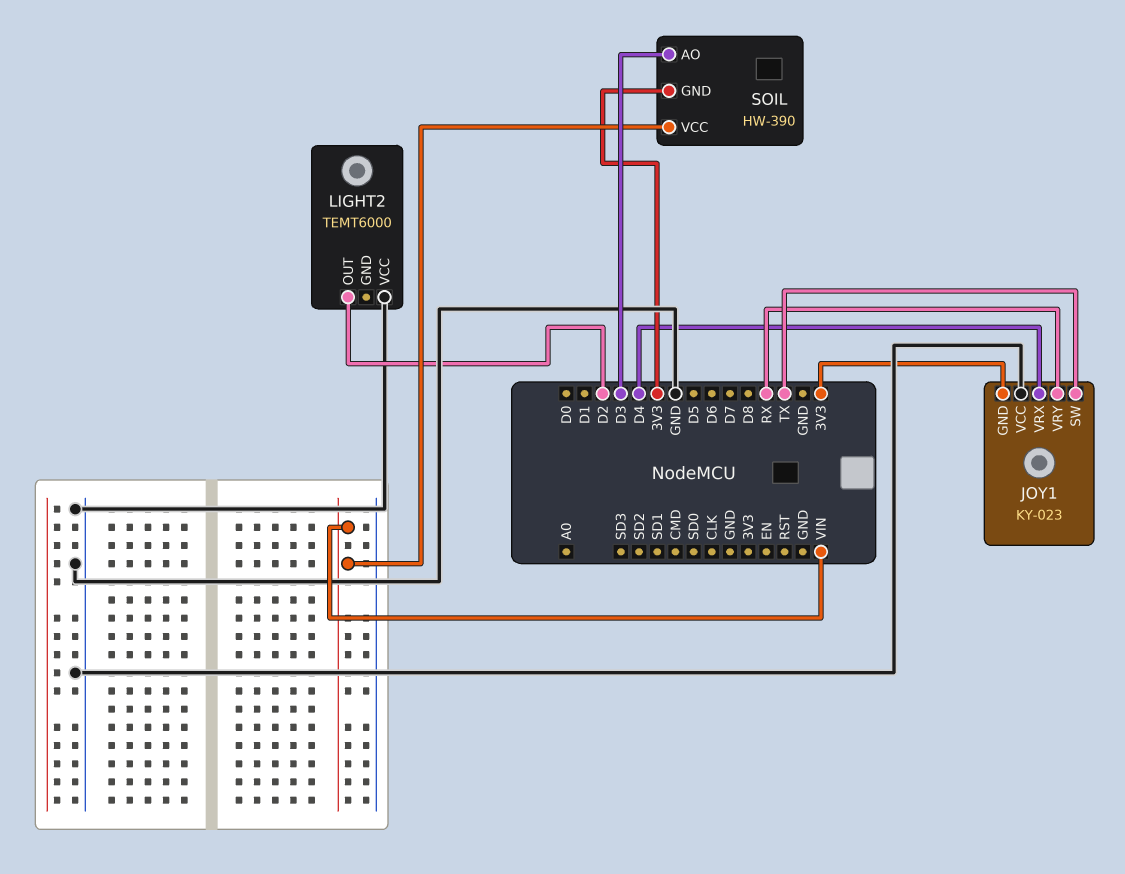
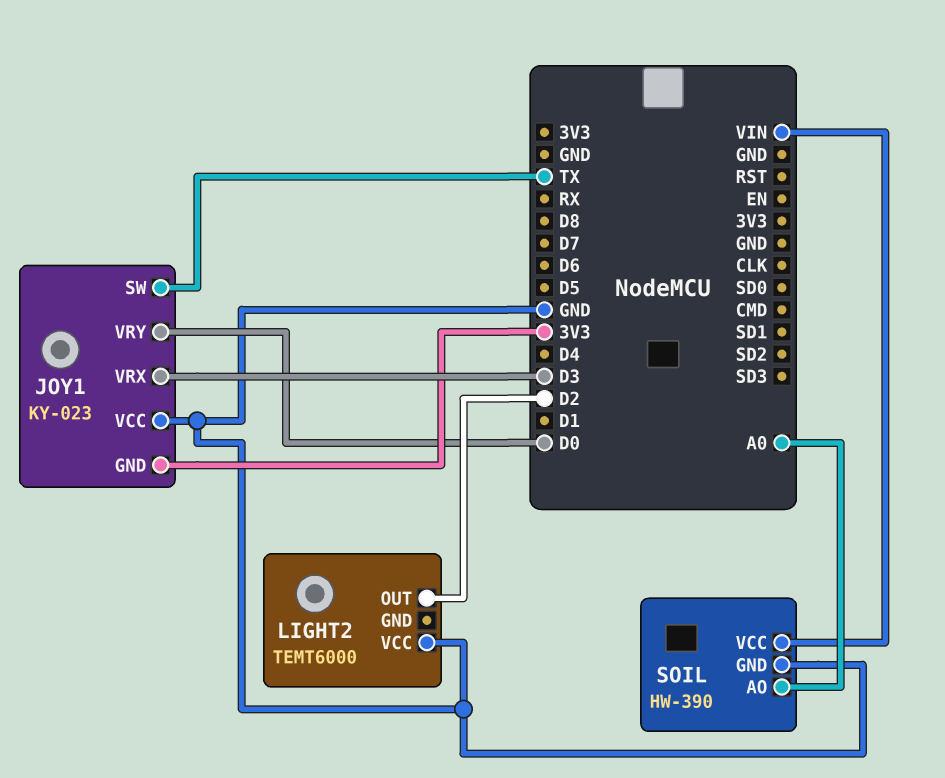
JOY1 pin VRX: D4 -> D3
JOY1 pin VRY: RX -> D0
SOIL pin AO: D3 -> A0
SOIL pin GND: 3V3 -> GND

